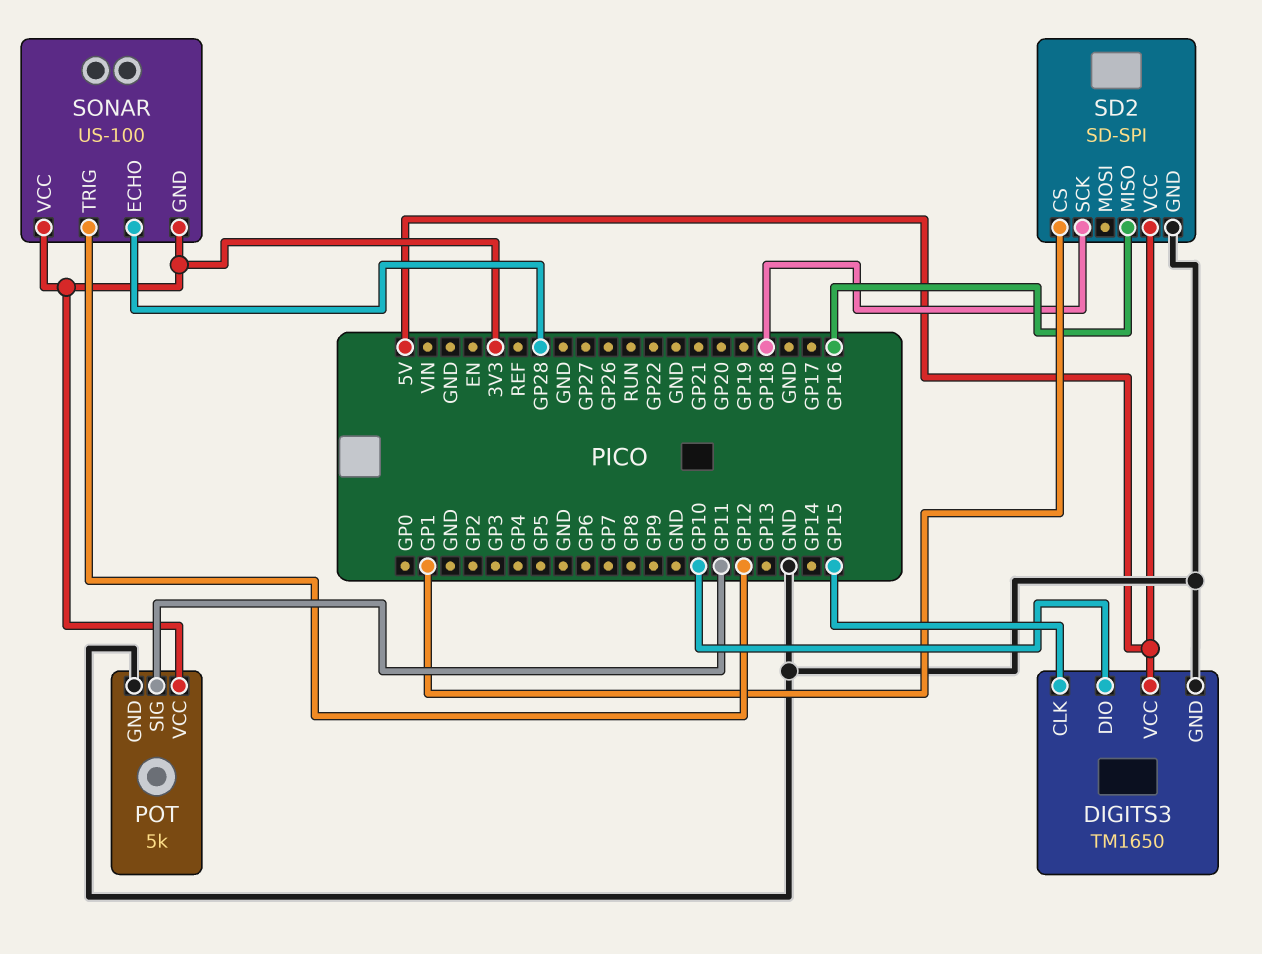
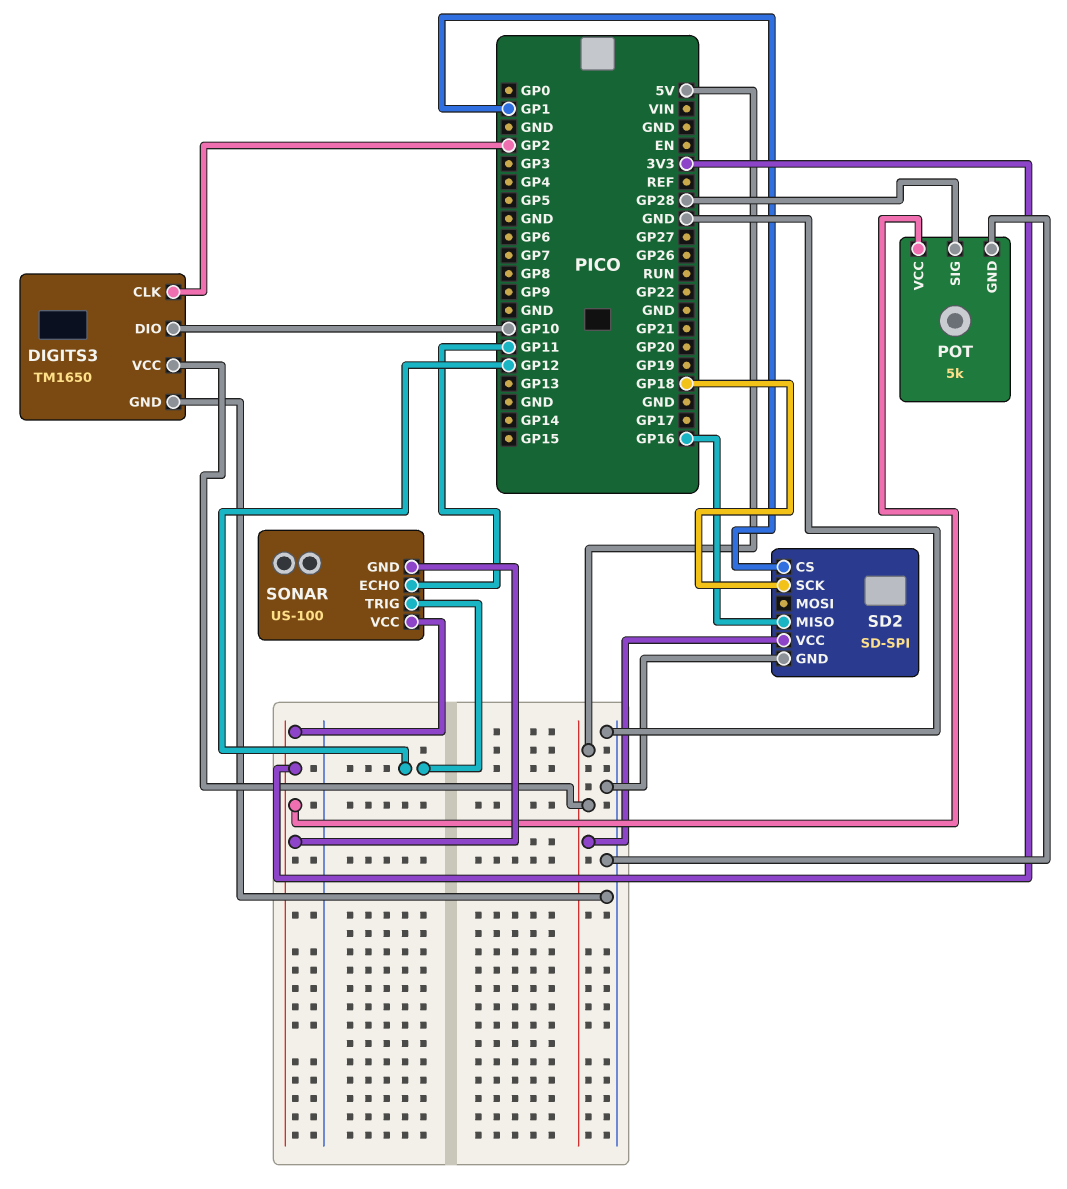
DIGITS3 pin CLK: GP15 -> GP2
POT pin SIG: GP11 -> GP28
SONAR pin ECHO: GP28 -> GP11

